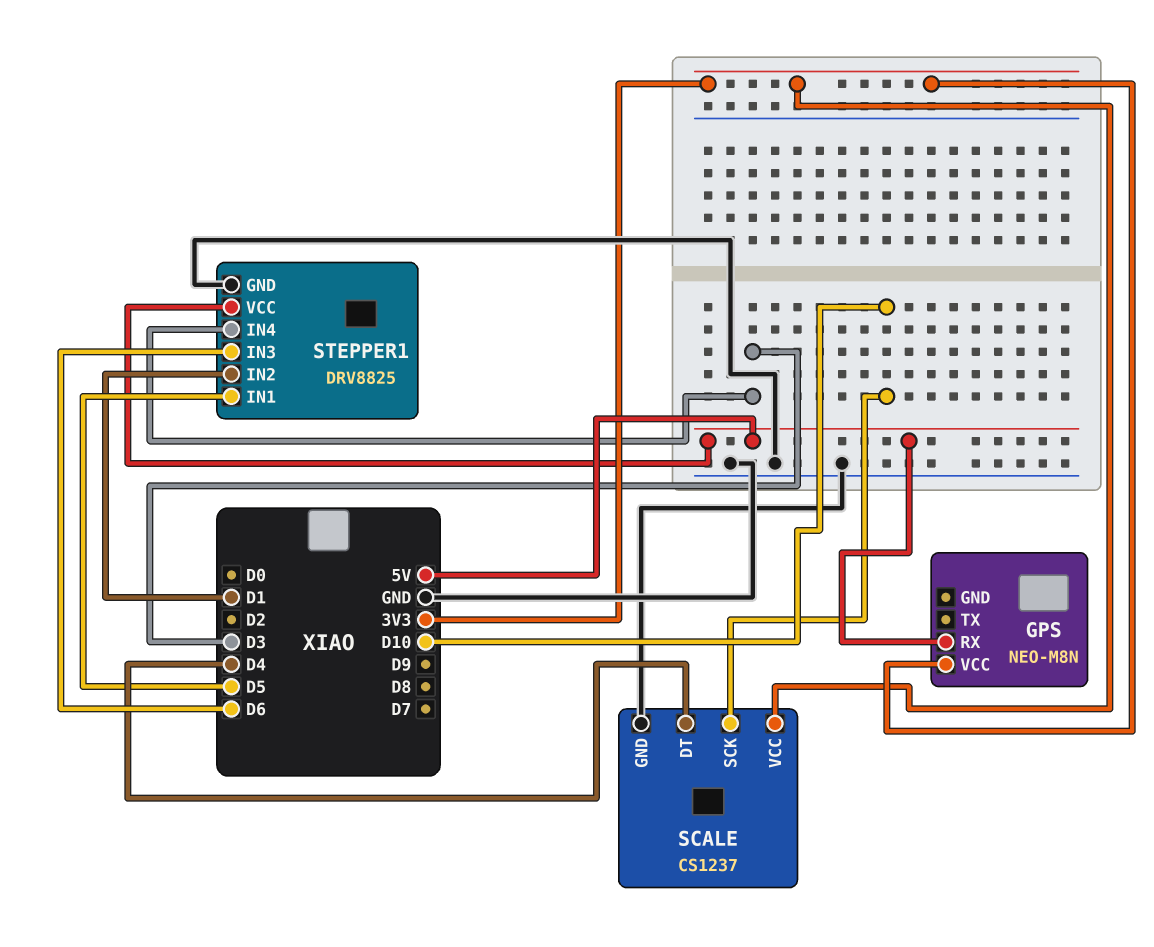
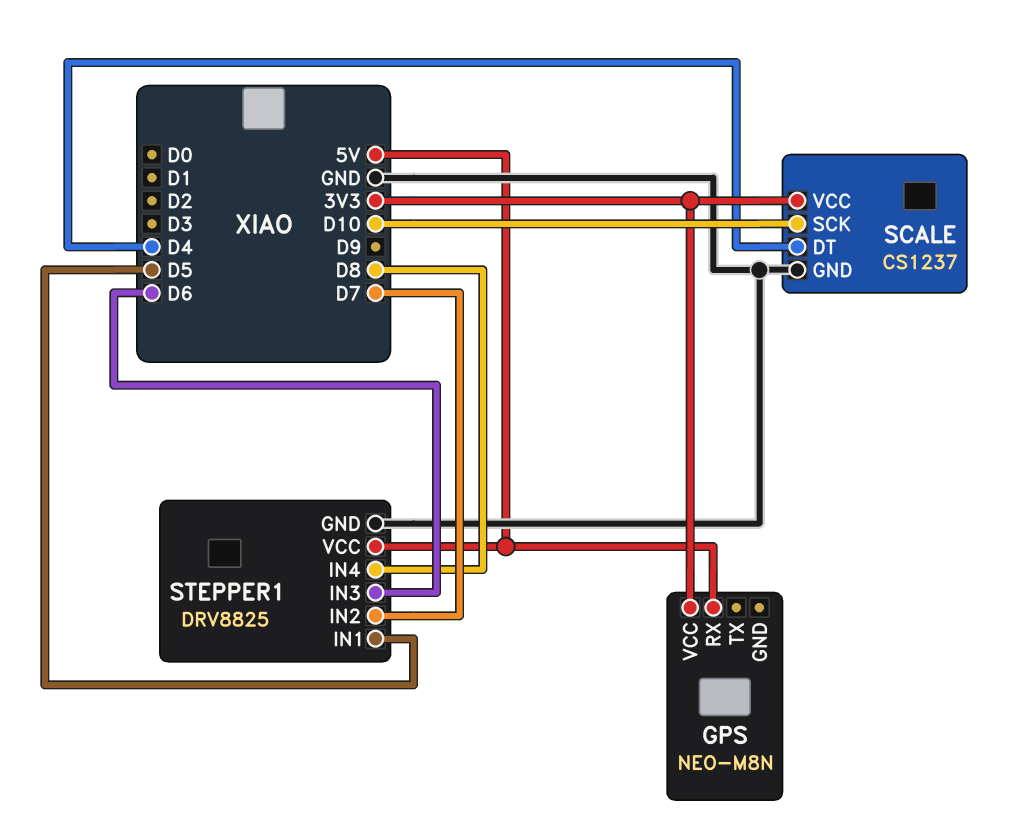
STEPPER1 pin IN2: D1 -> D7
STEPPER1 pin IN4: D3 -> D8

